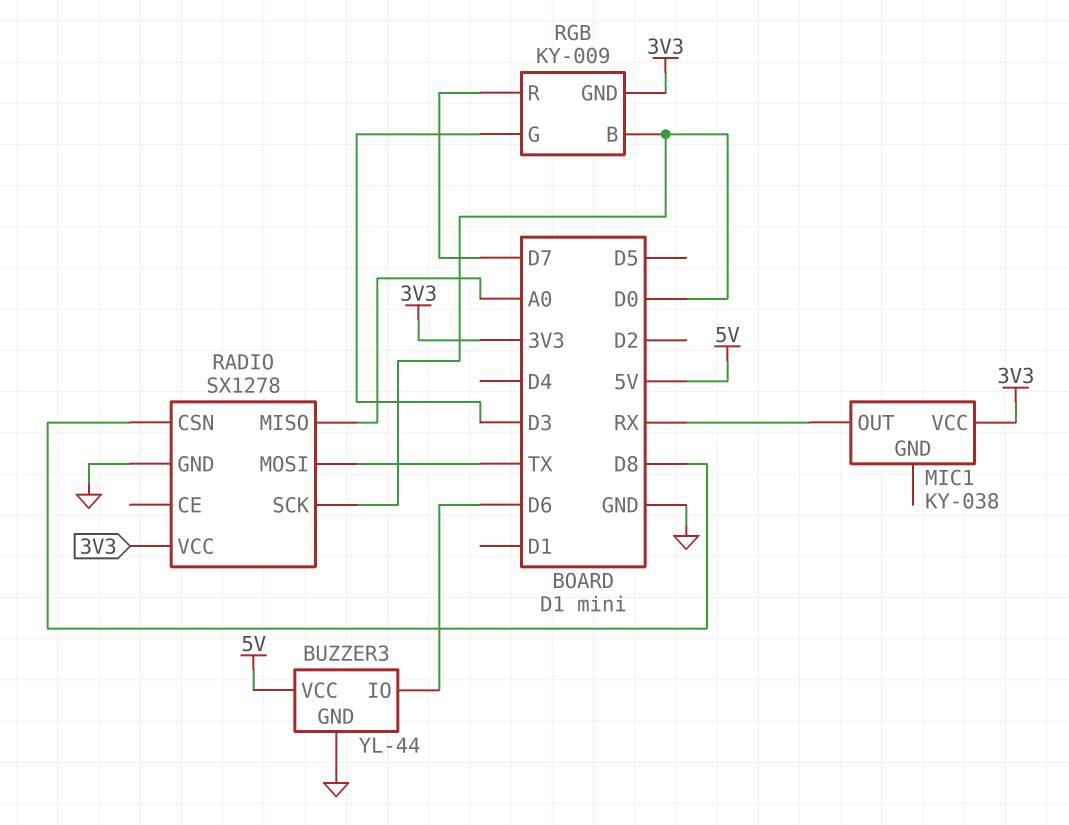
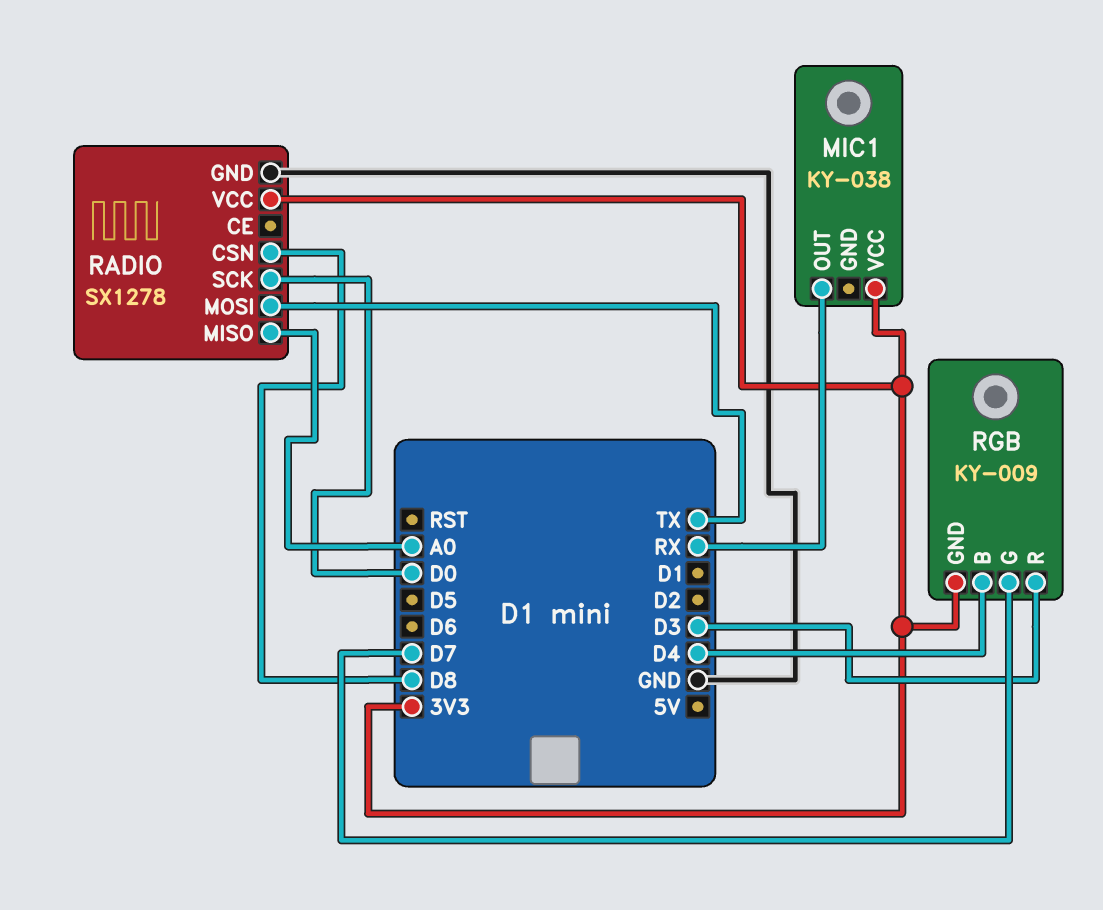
BUZZER3: YL-44 -> none
BUZZER3 pin GND: GND -> none
BUZZER3 pin IO: D6 -> none
BUZZER3 pin VCC: 5V -> none
RGB pin B: D0 -> D4
RGB pin G: D3 -> D7
RGB pin R: D7 -> D3

